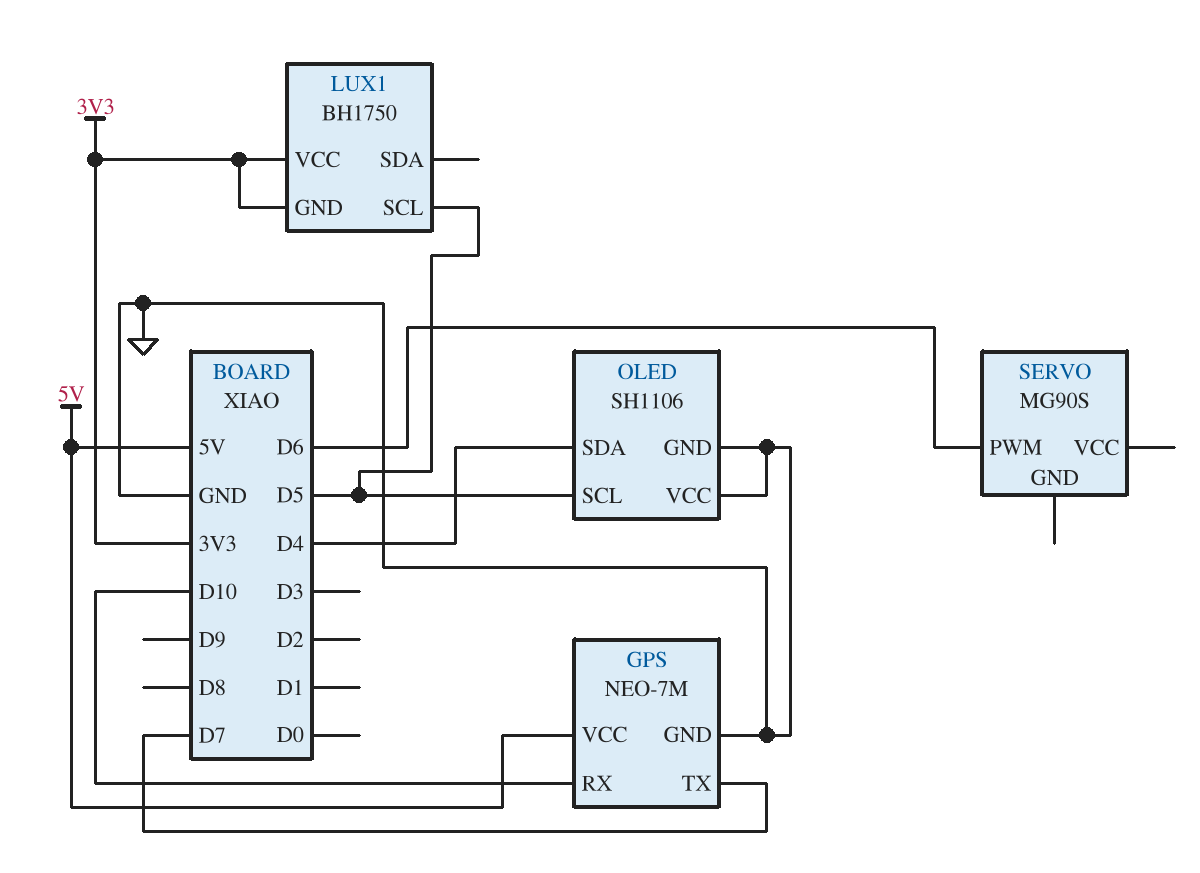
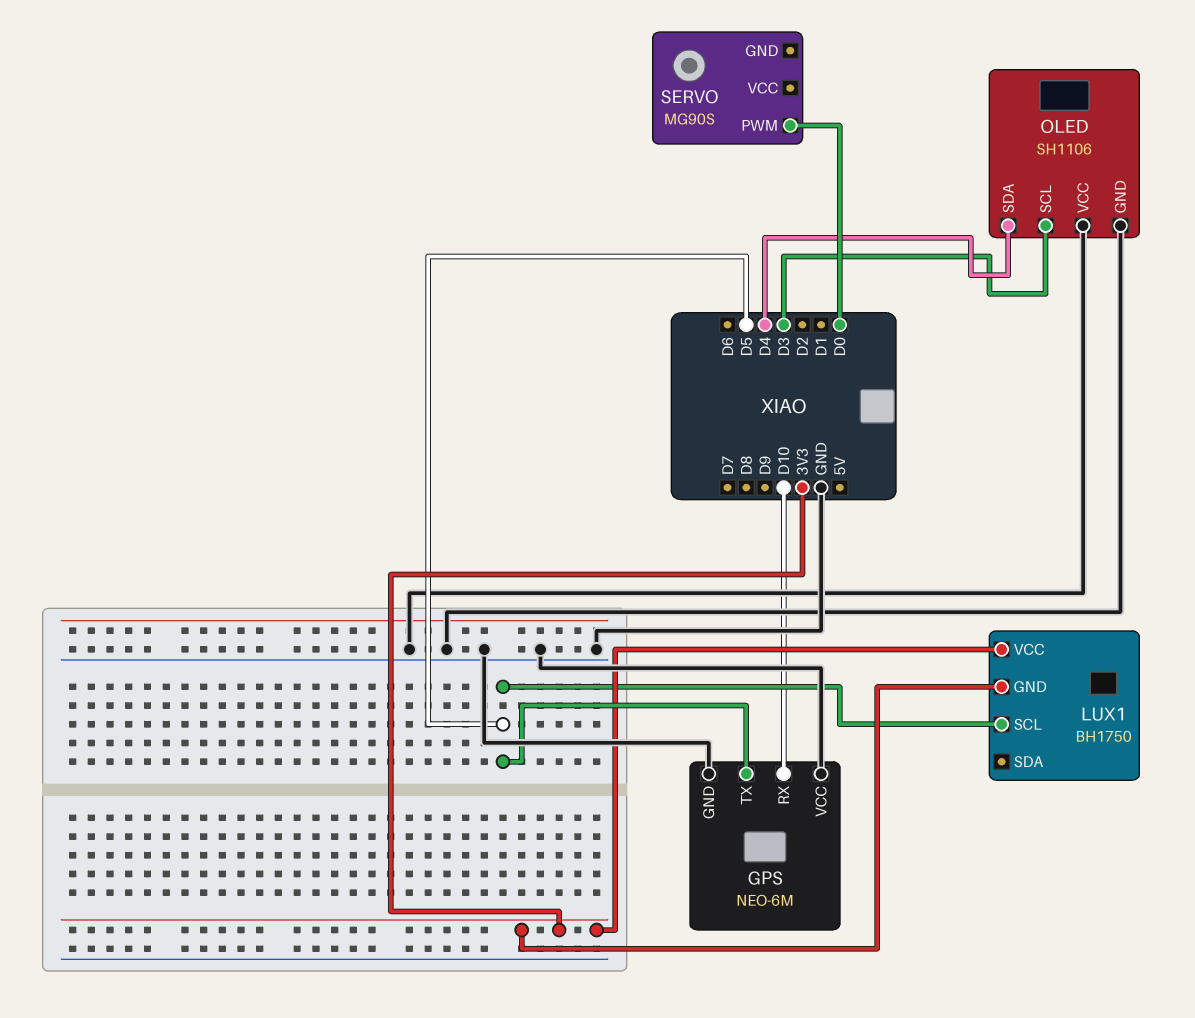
GPS: NEO-7M -> NEO-6M
GPS pin TX: D7 -> D5
GPS pin VCC: 5V -> GND
OLED pin SCL: D5 -> D3
SERVO pin PWM: D6 -> D0

